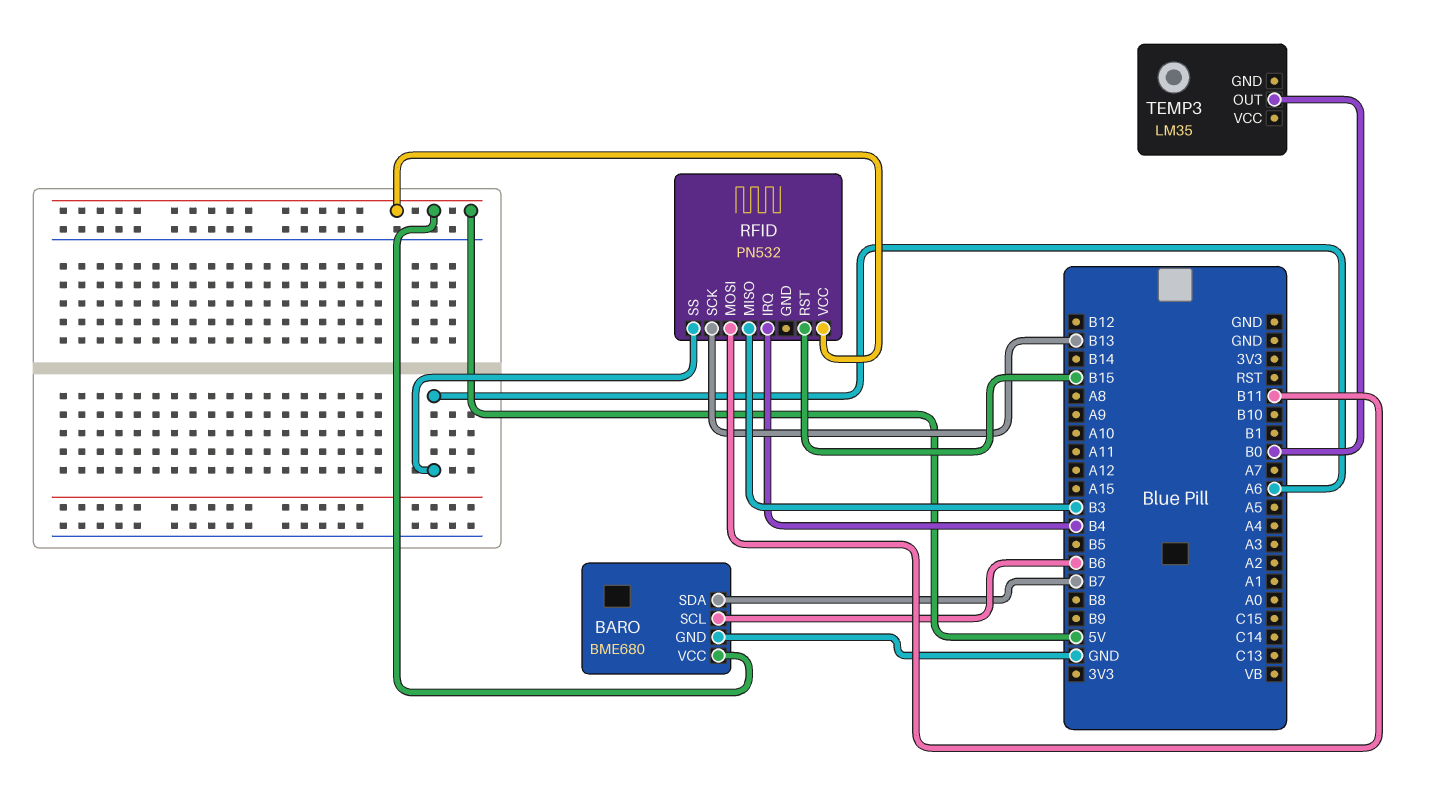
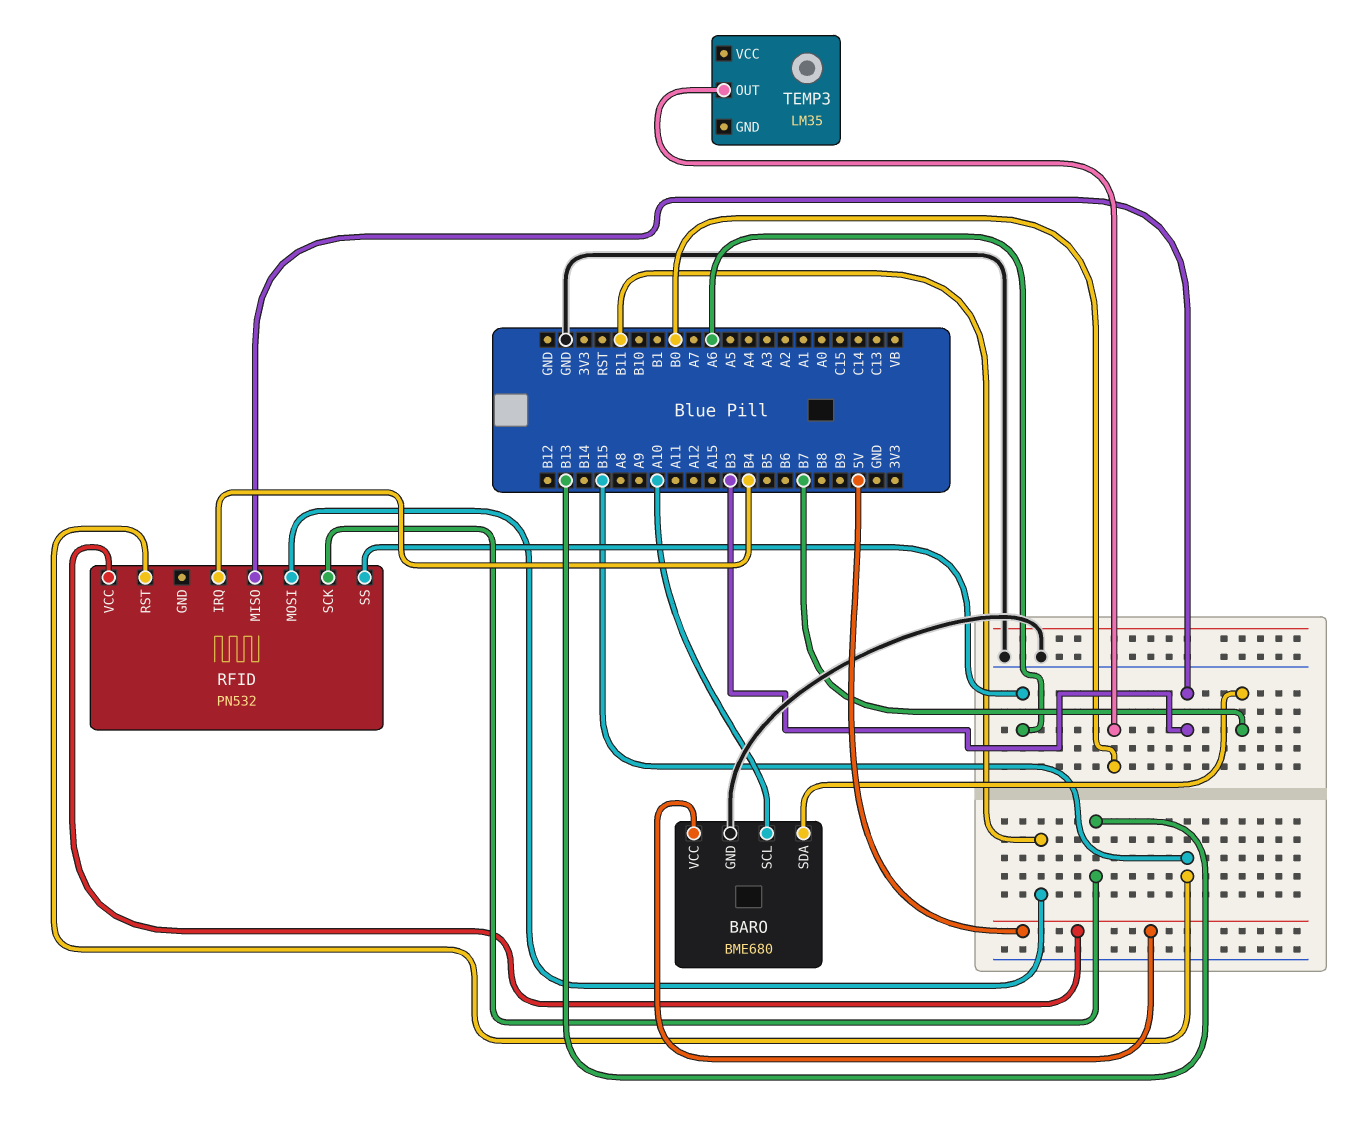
BARO pin SCL: B6 -> A10

